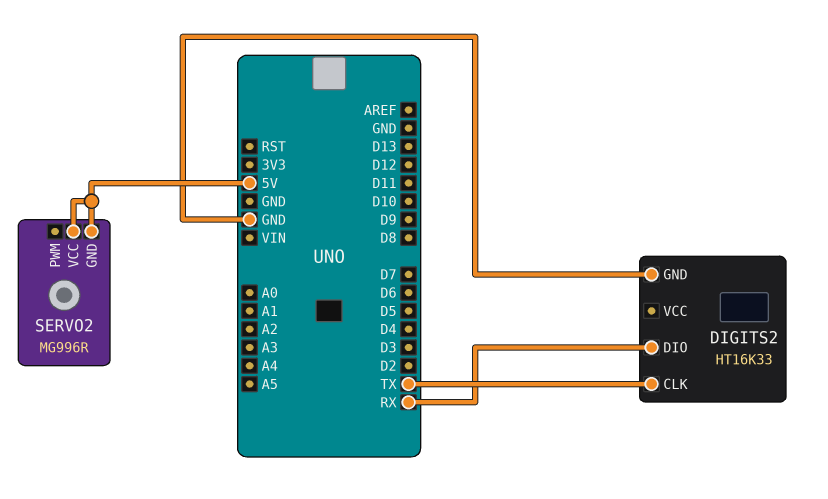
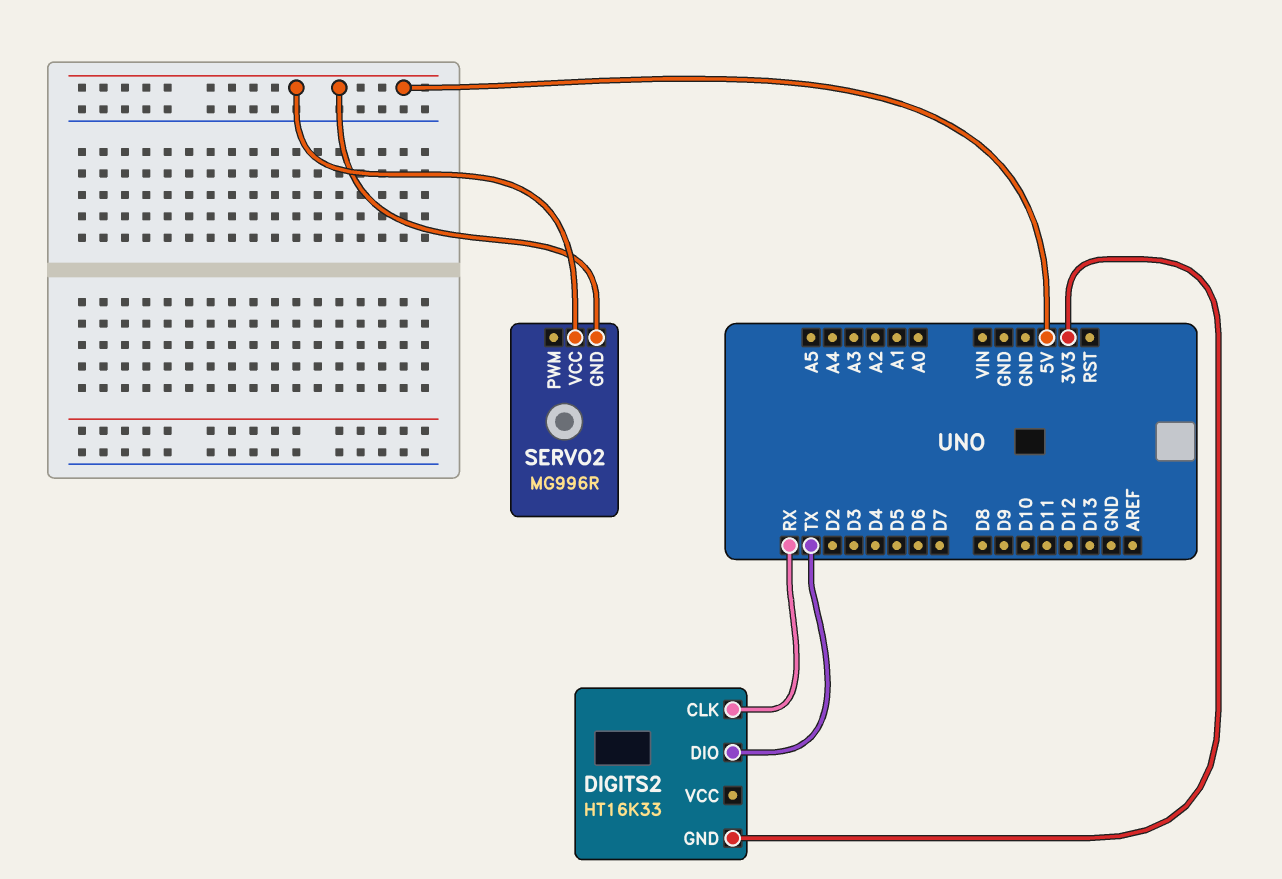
DIGITS2 pin CLK: TX -> RX
DIGITS2 pin DIO: RX -> TX
DIGITS2 pin GND: GND -> 3V3

